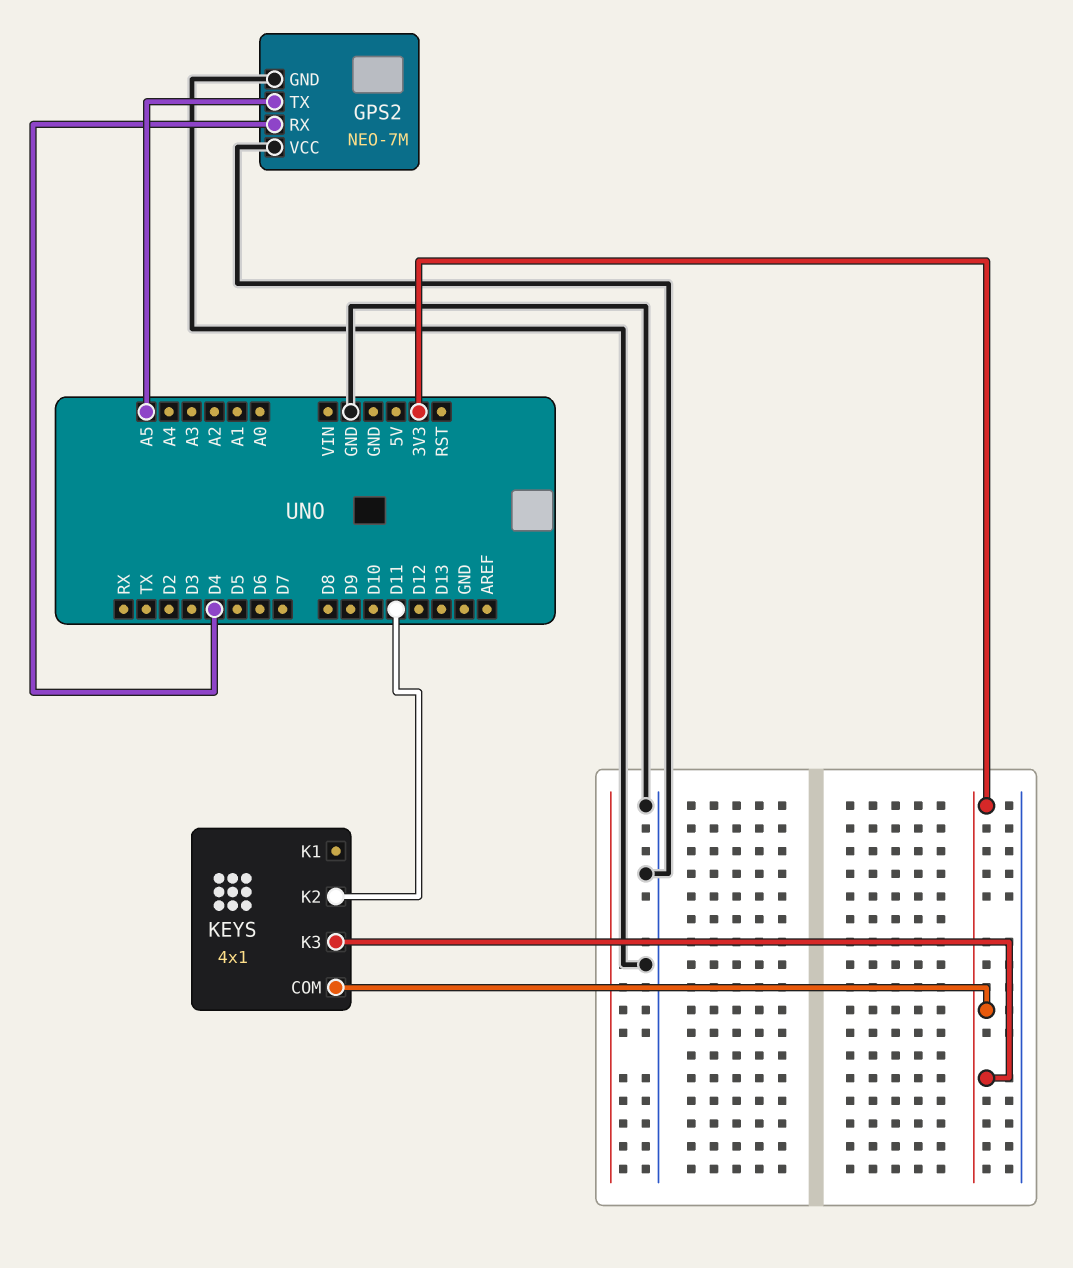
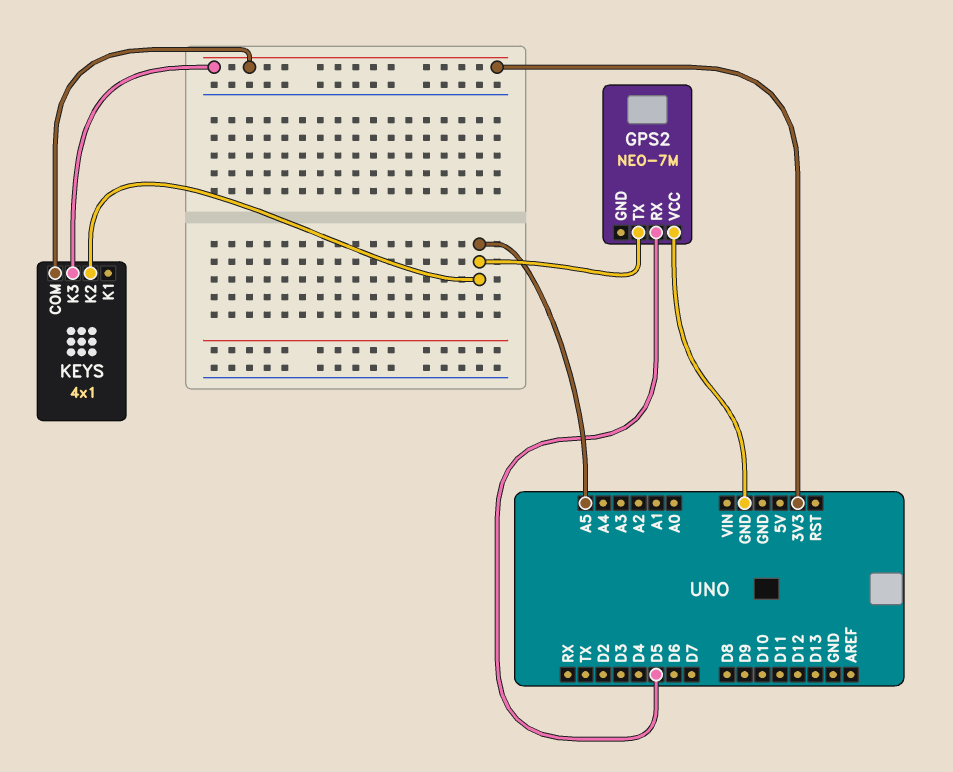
GPS2 pin GND: GND -> none
GPS2 pin RX: D4 -> D5
KEYS pin K2: D11 -> A5

